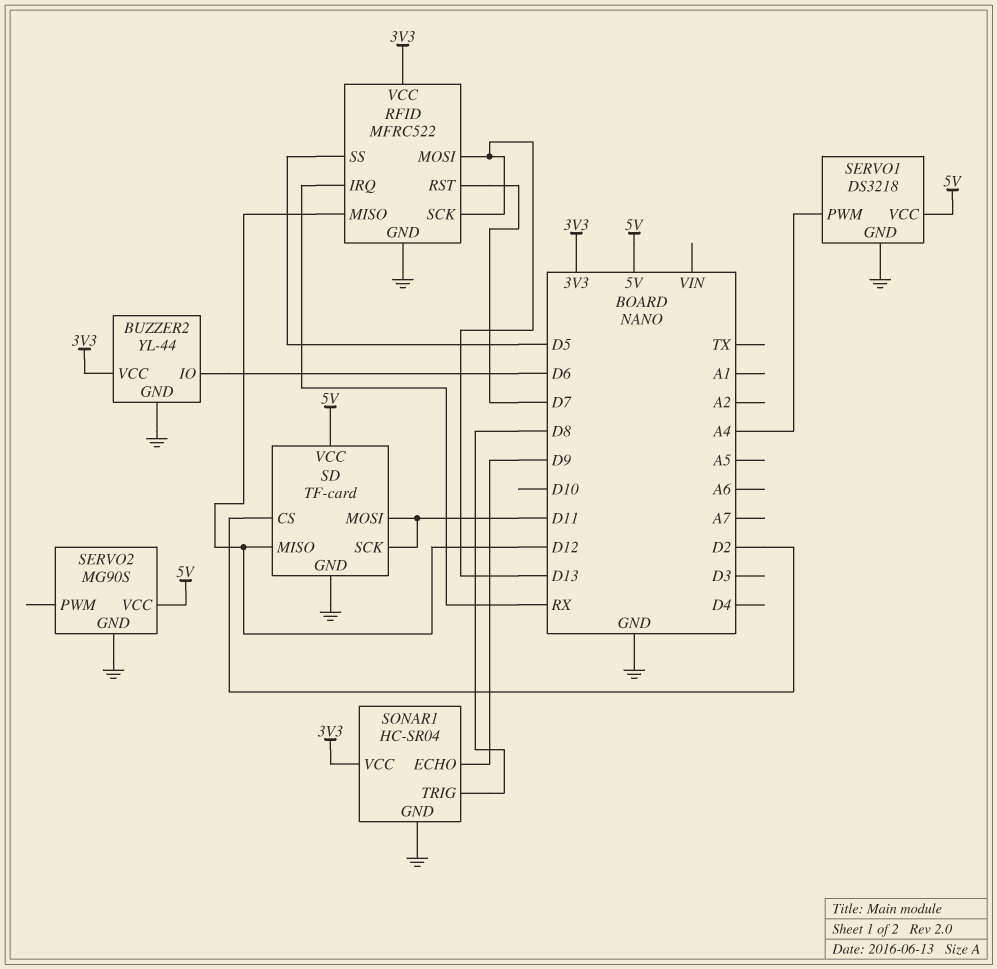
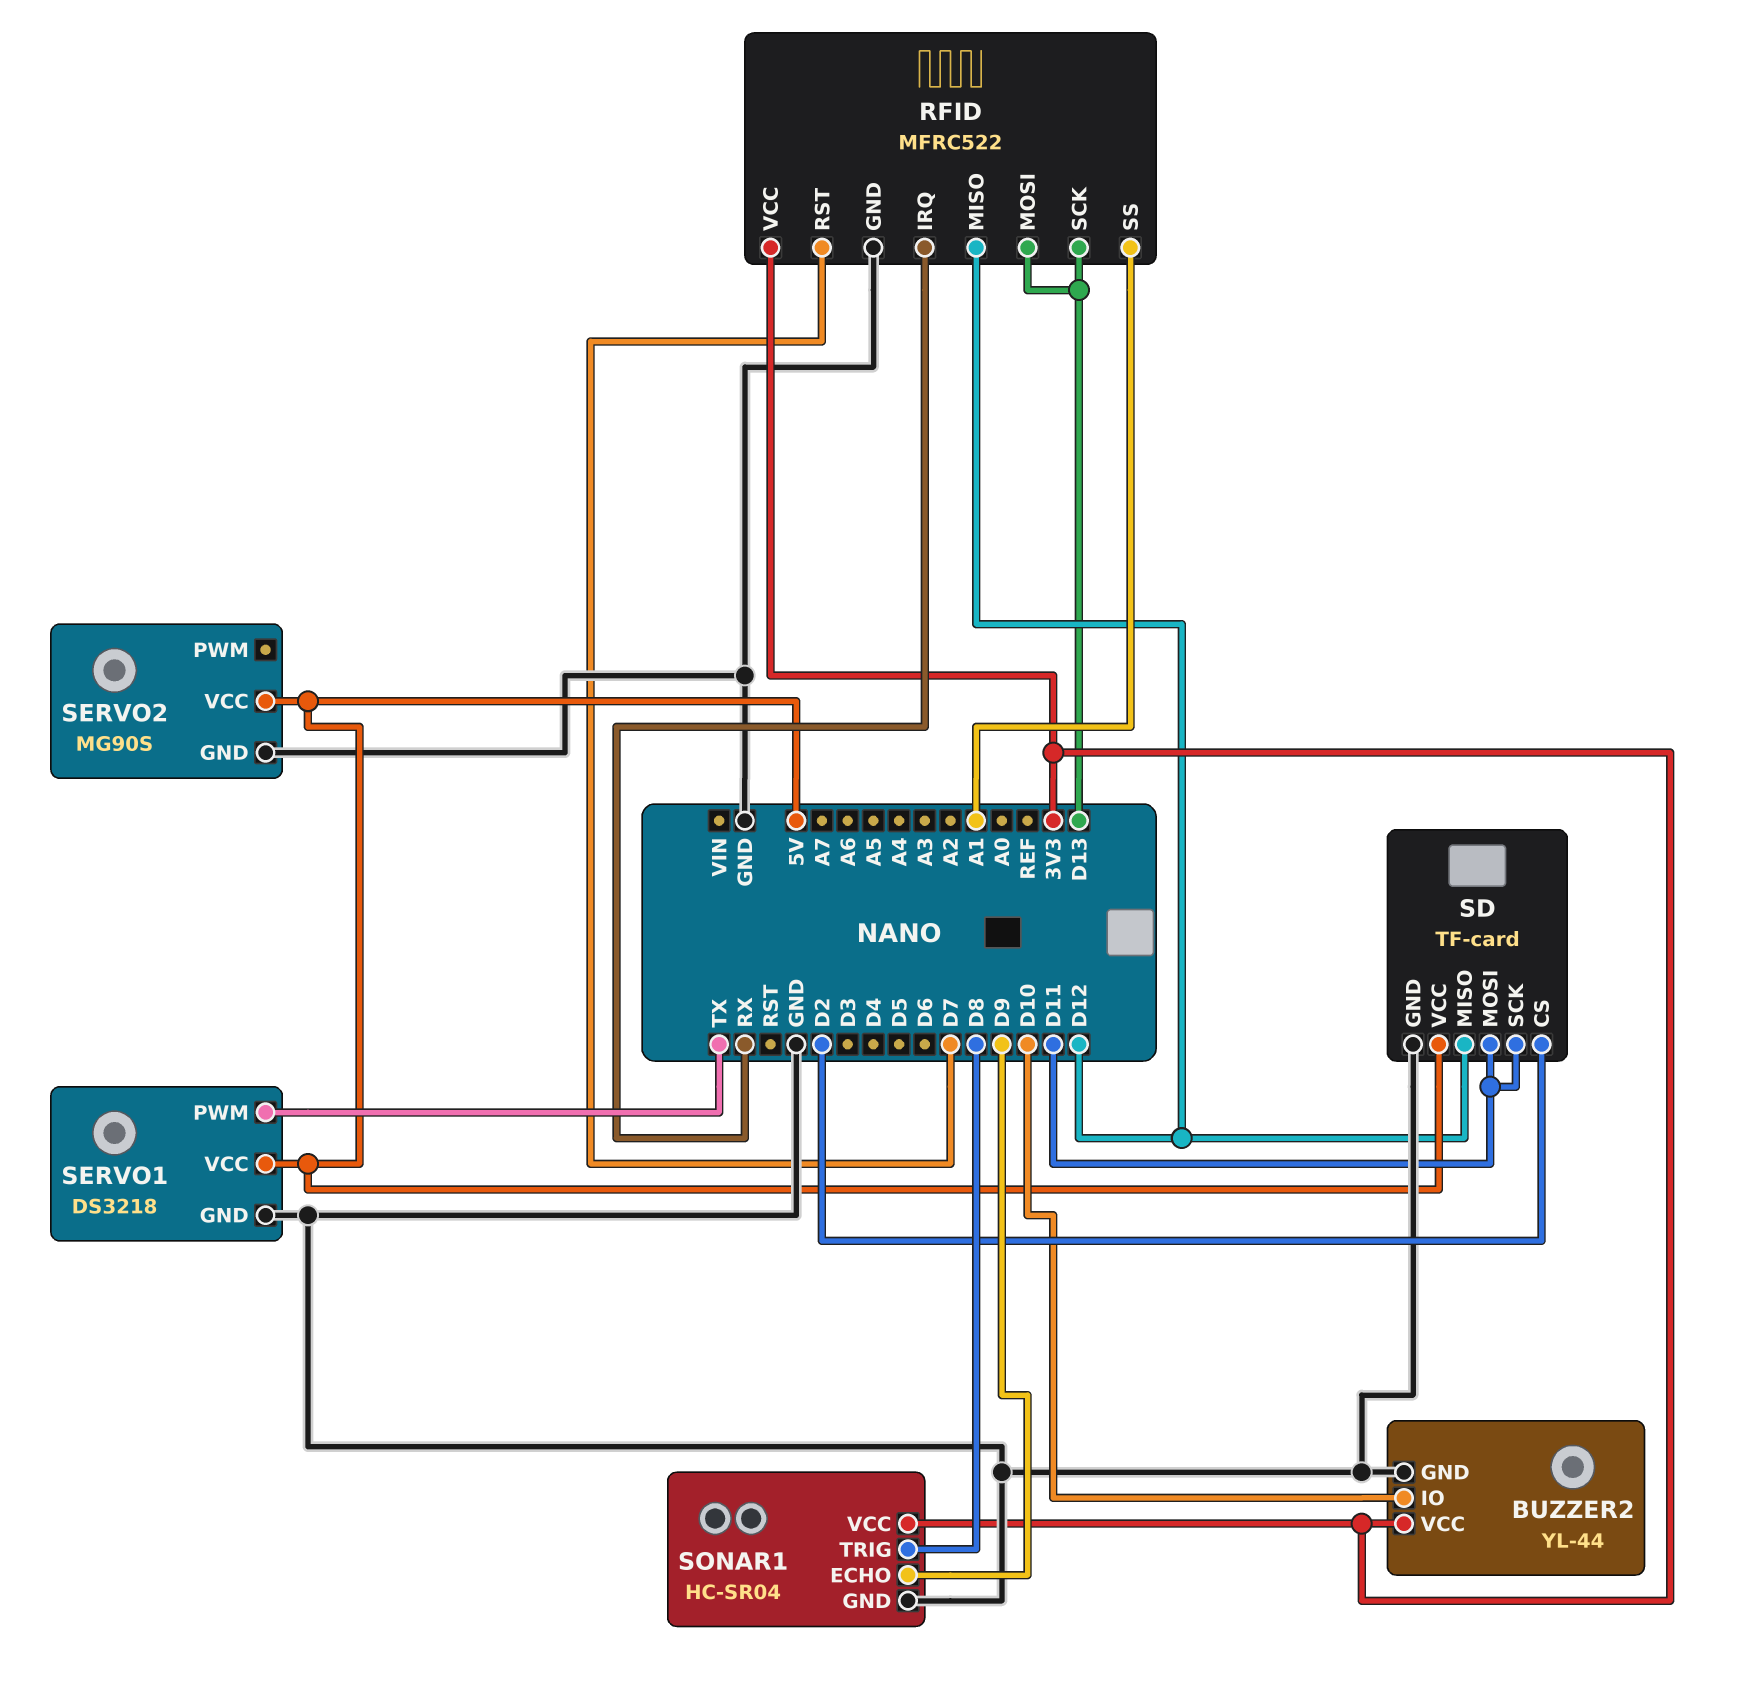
BUZZER2 pin IO: D6 -> D10
RFID pin SS: D5 -> A1
SERVO1 pin PWM: A4 -> TX

